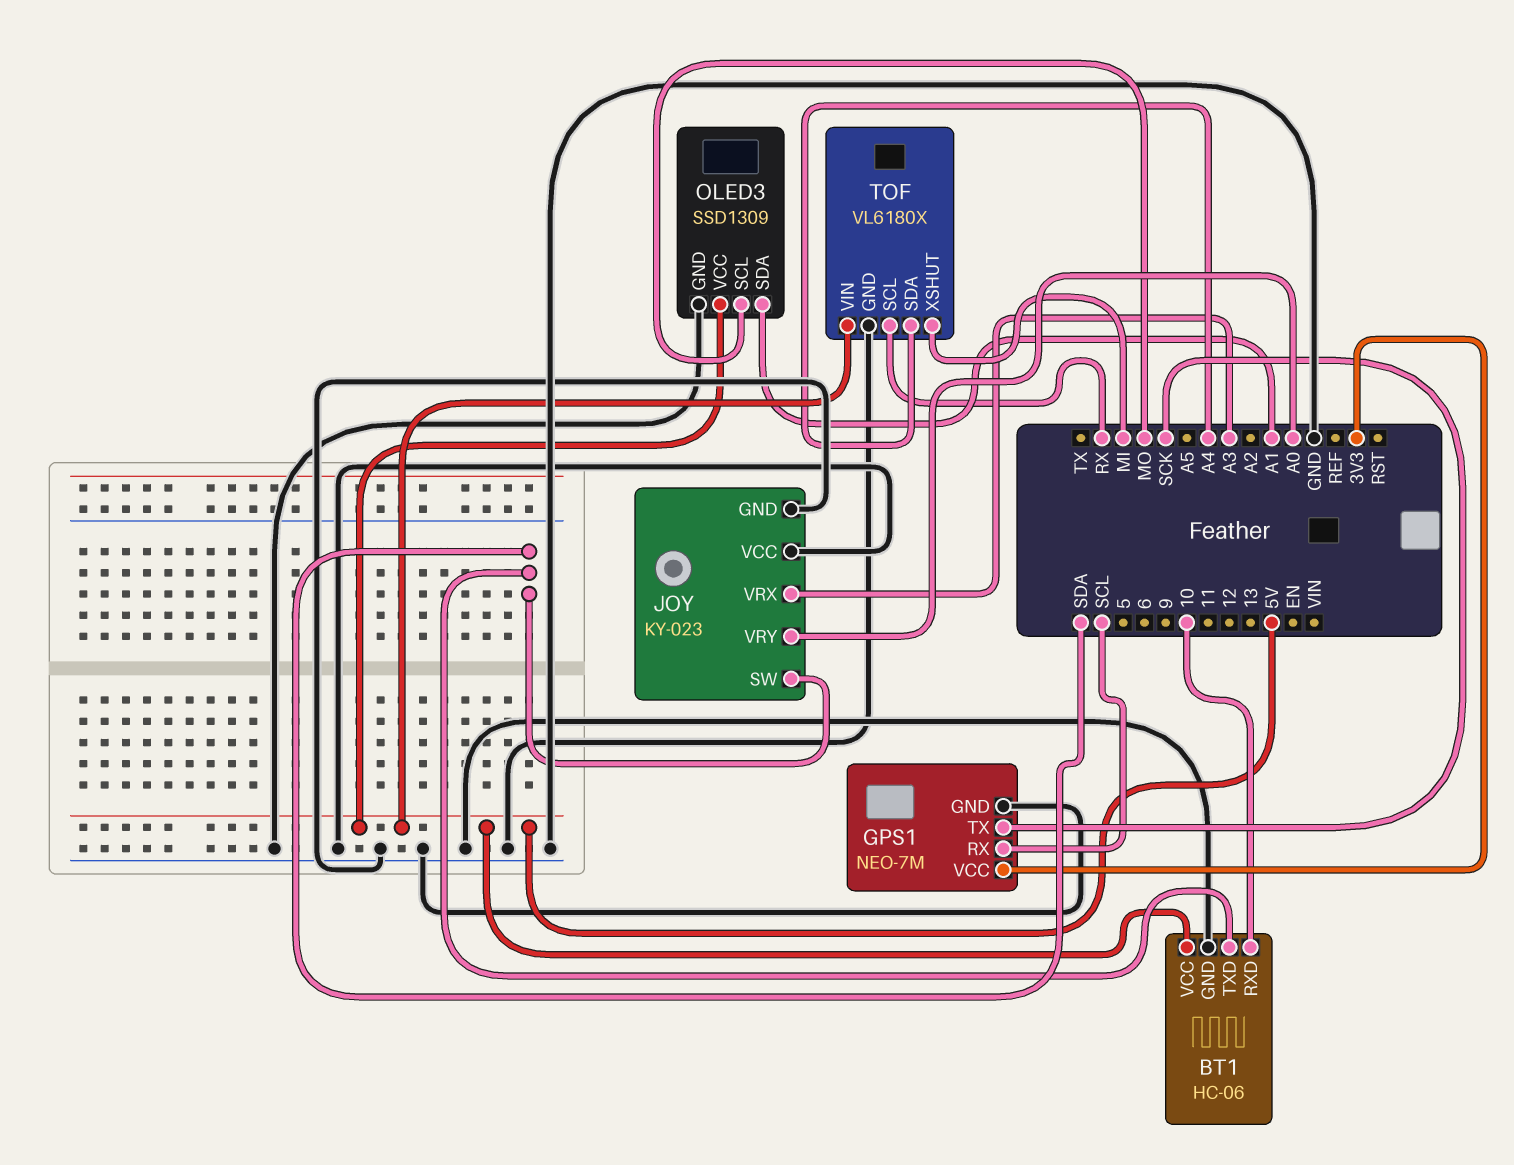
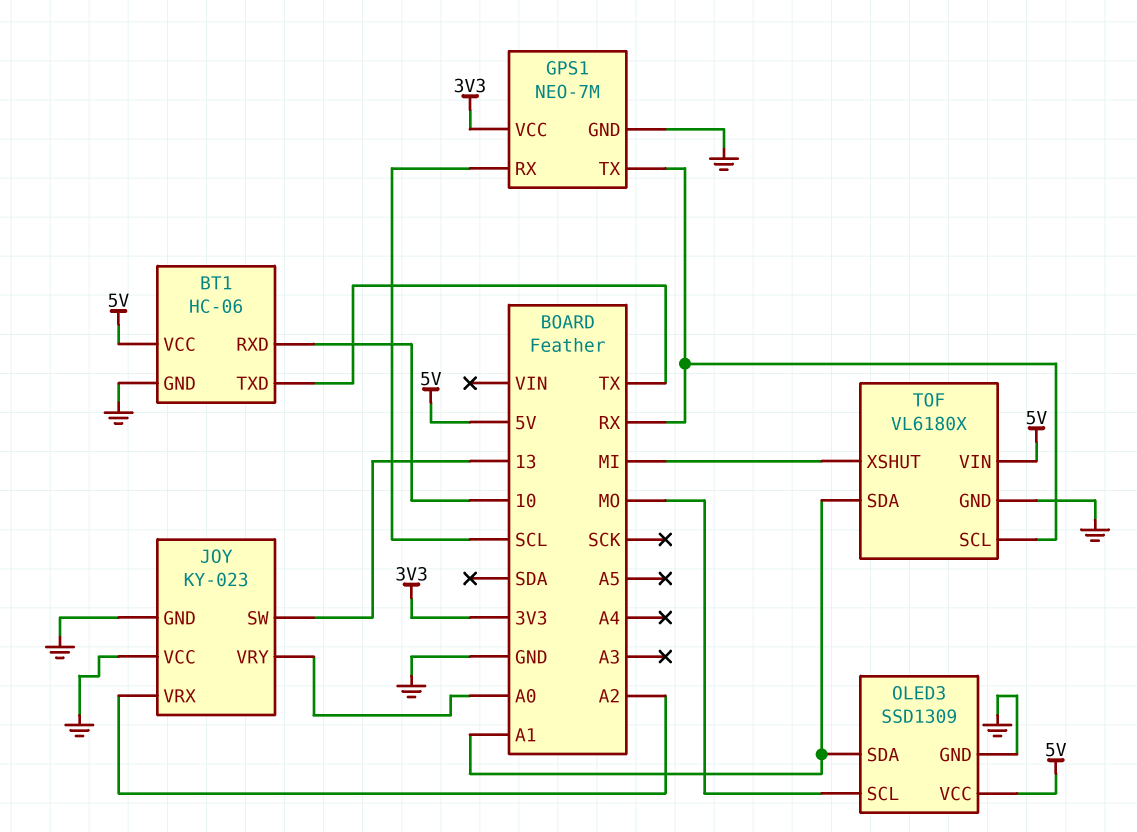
BT1 pin TXD: SDA -> TX
GPS1 pin TX: SCK -> RX
JOY pin SW: SDA -> 13
JOY pin VRX: A3 -> A2
TOF pin SDA: A4 -> A1

